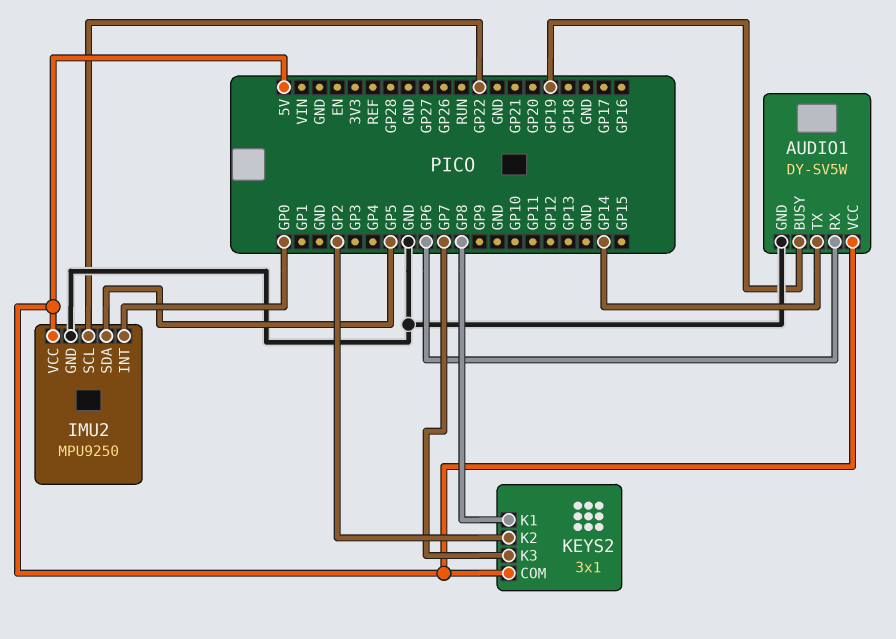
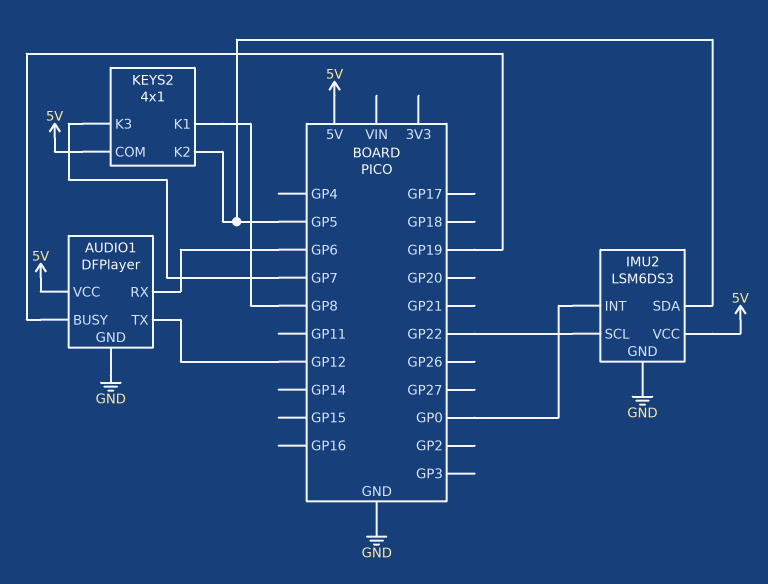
AUDIO1: DY-SV5W -> DFPlayer
AUDIO1 pin TX: GP14 -> GP12
IMU2: MPU9250 -> LSM6DS3
KEYS2: 3x1 -> 4x1
KEYS2 pin K2: GP2 -> GP5

